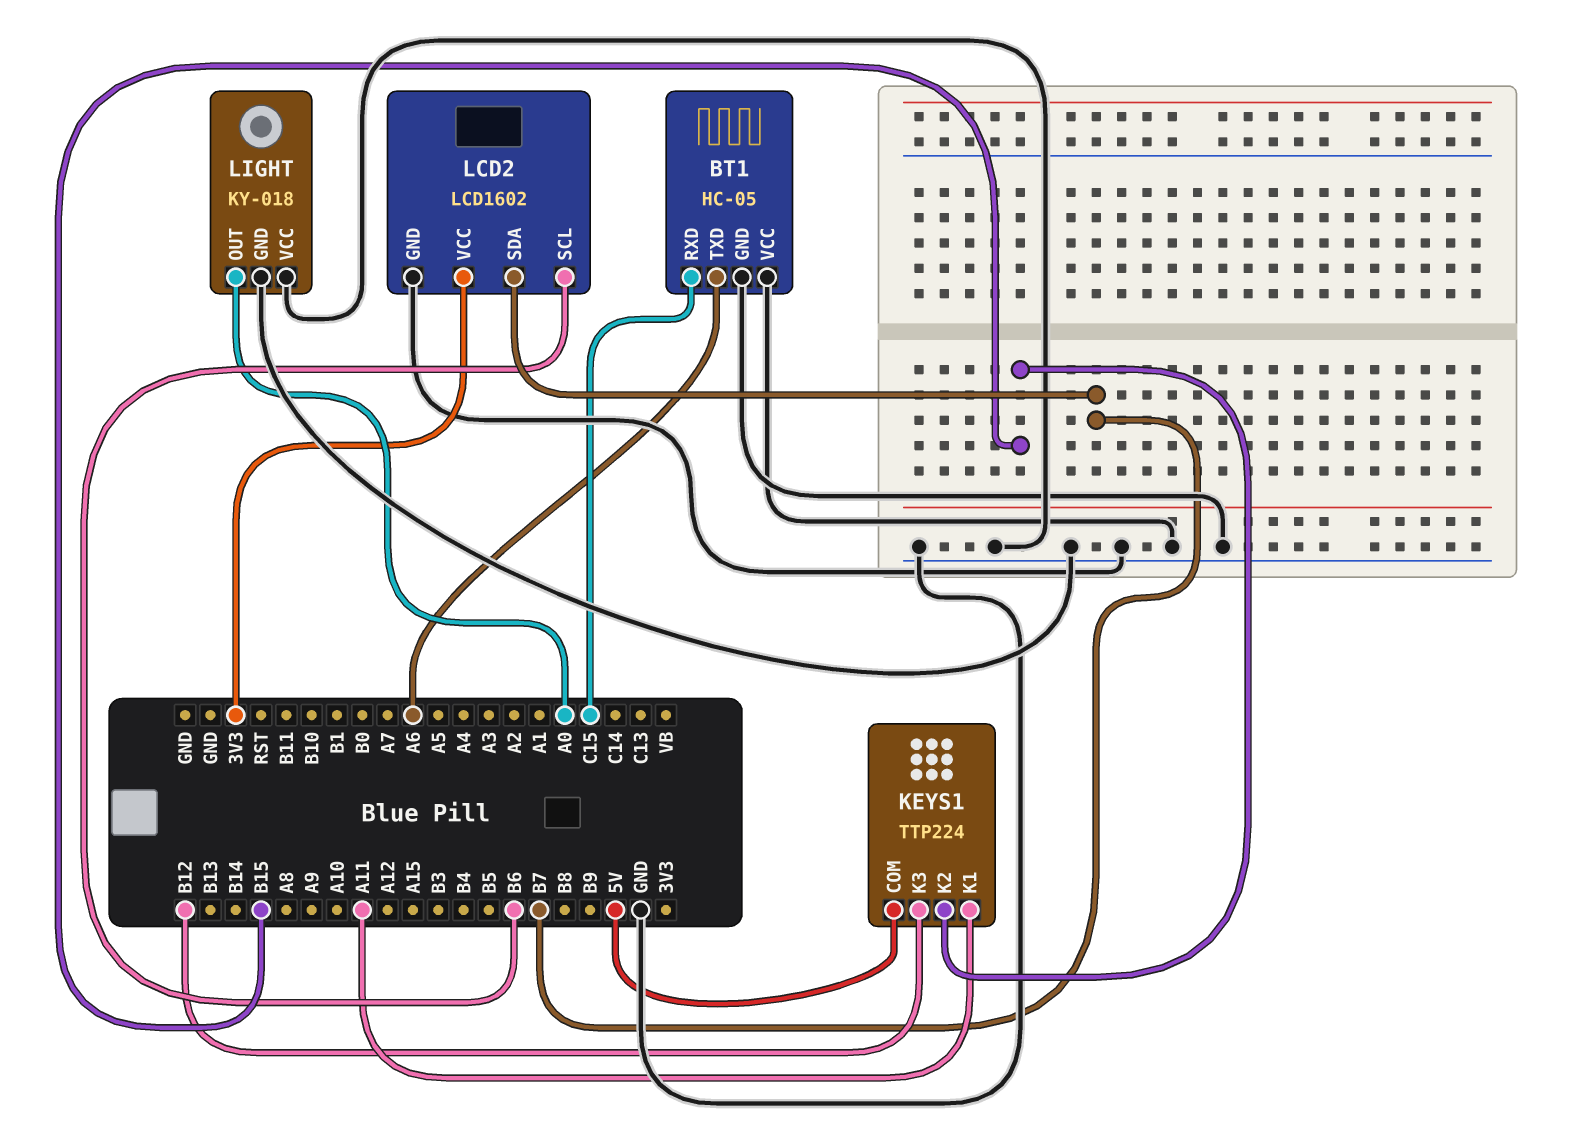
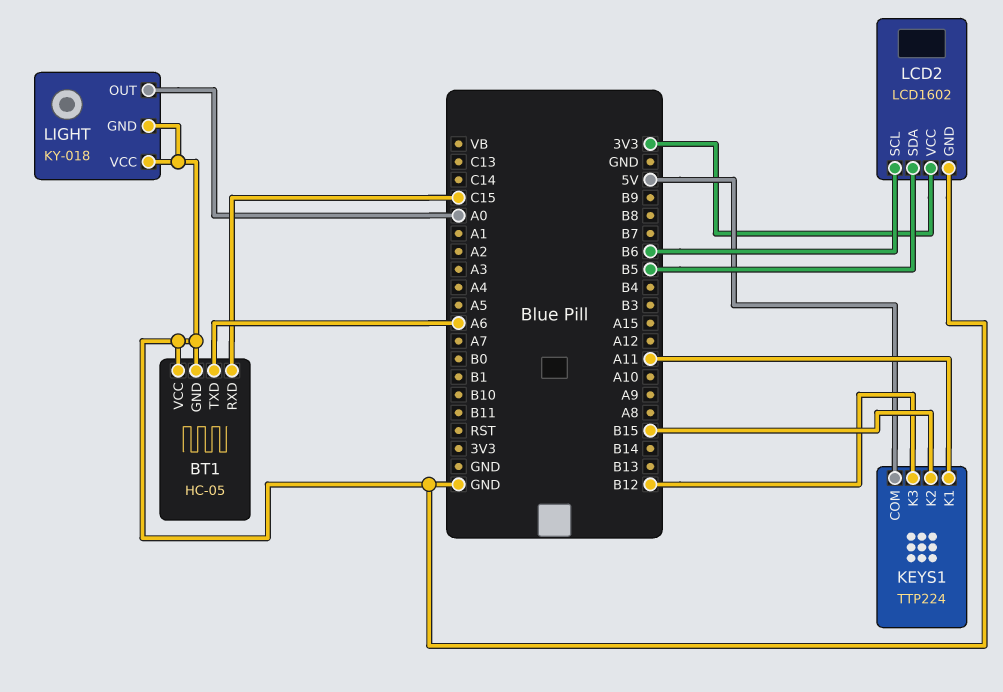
LCD2 pin SDA: B7 -> B5

